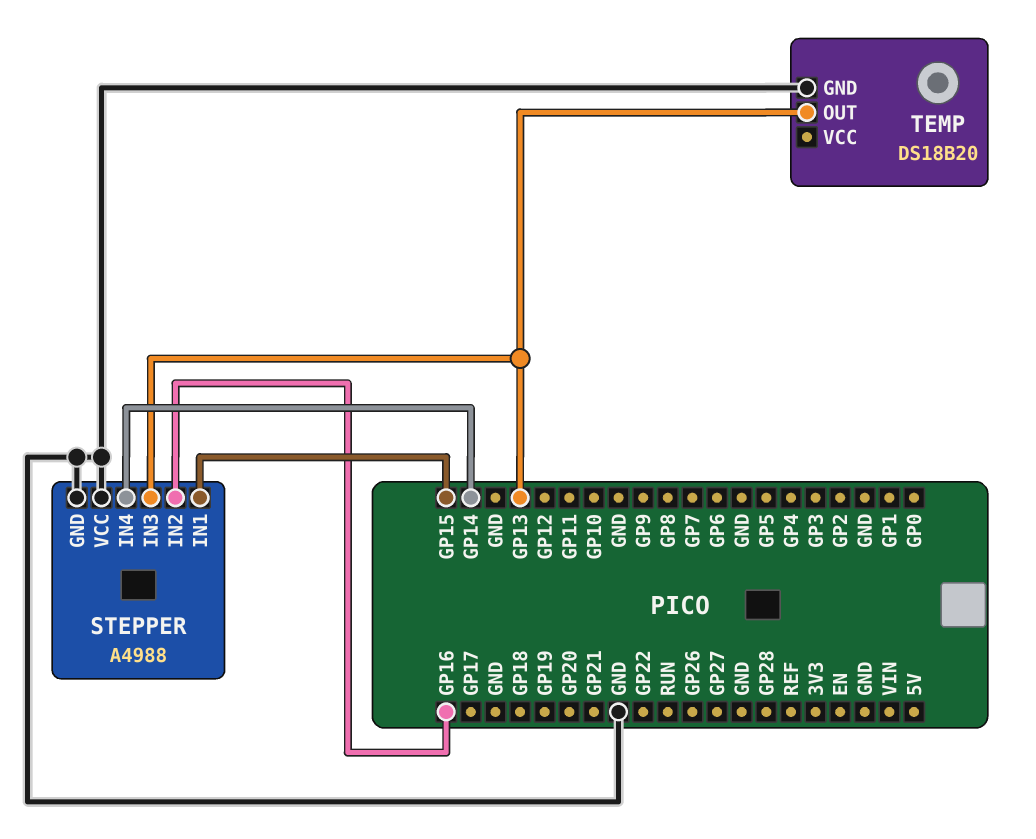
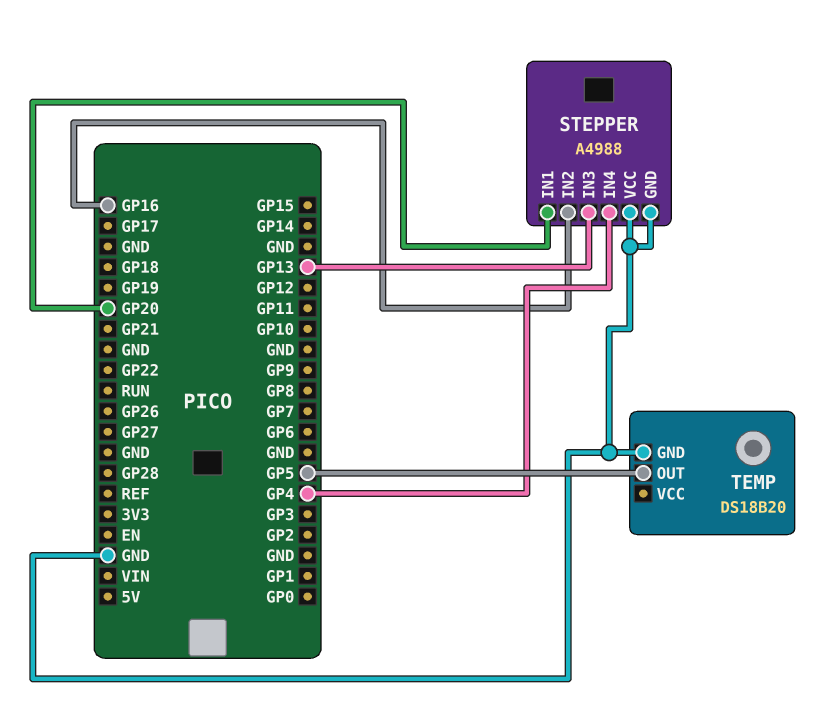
STEPPER pin IN1: GP15 -> GP20
STEPPER pin IN4: GP14 -> GP4
TEMP pin OUT: GP13 -> GP5

